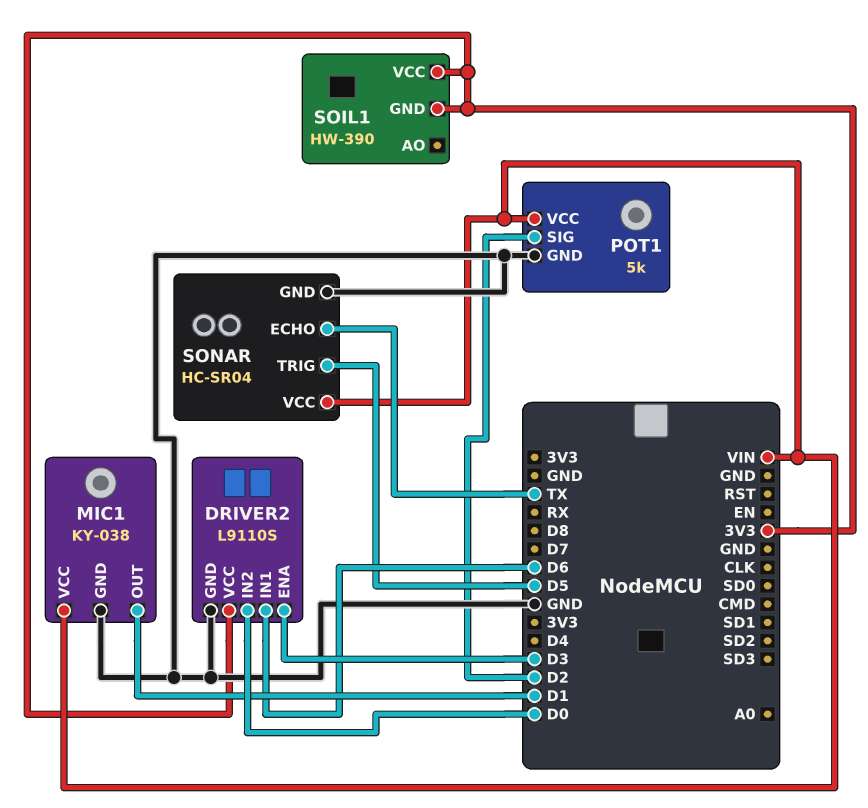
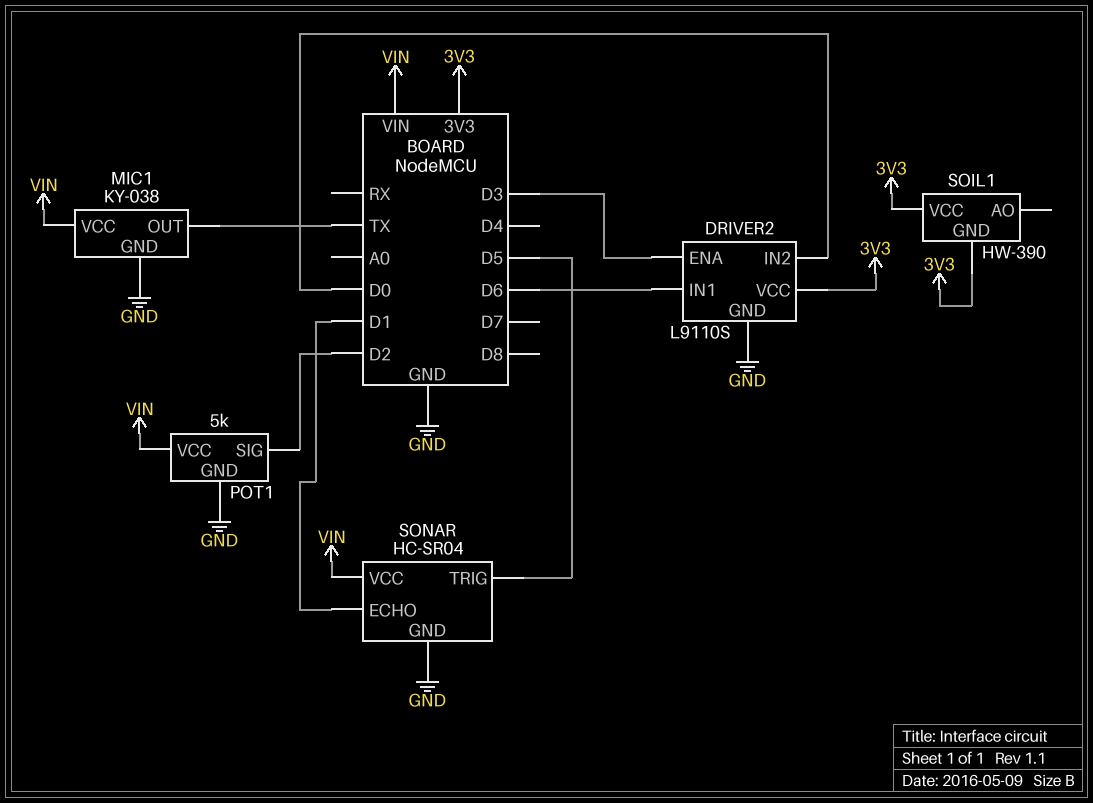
MIC1 pin OUT: D1 -> TX
SONAR pin ECHO: TX -> D1

